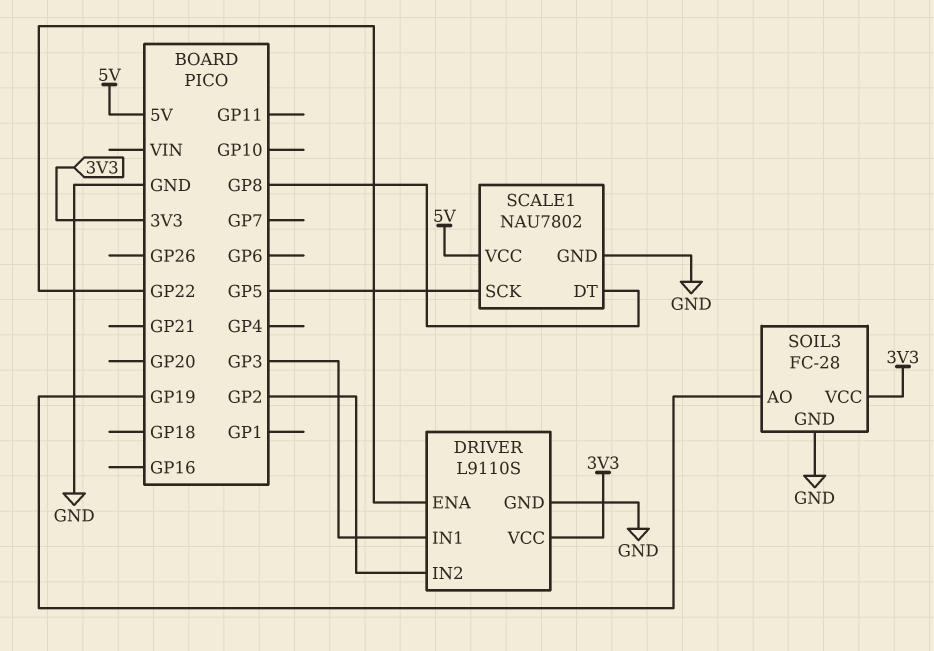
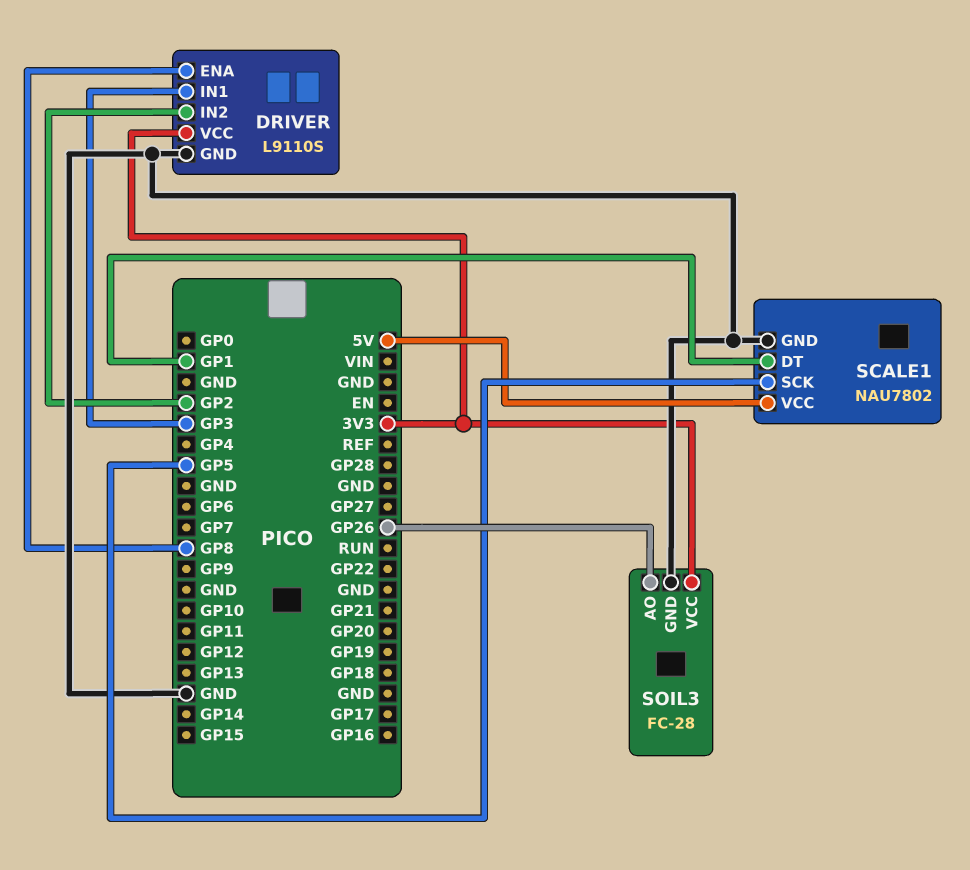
DRIVER pin ENA: GP22 -> GP8
SCALE1 pin DT: GP8 -> GP1
SOIL3 pin AO: GP19 -> GP26

